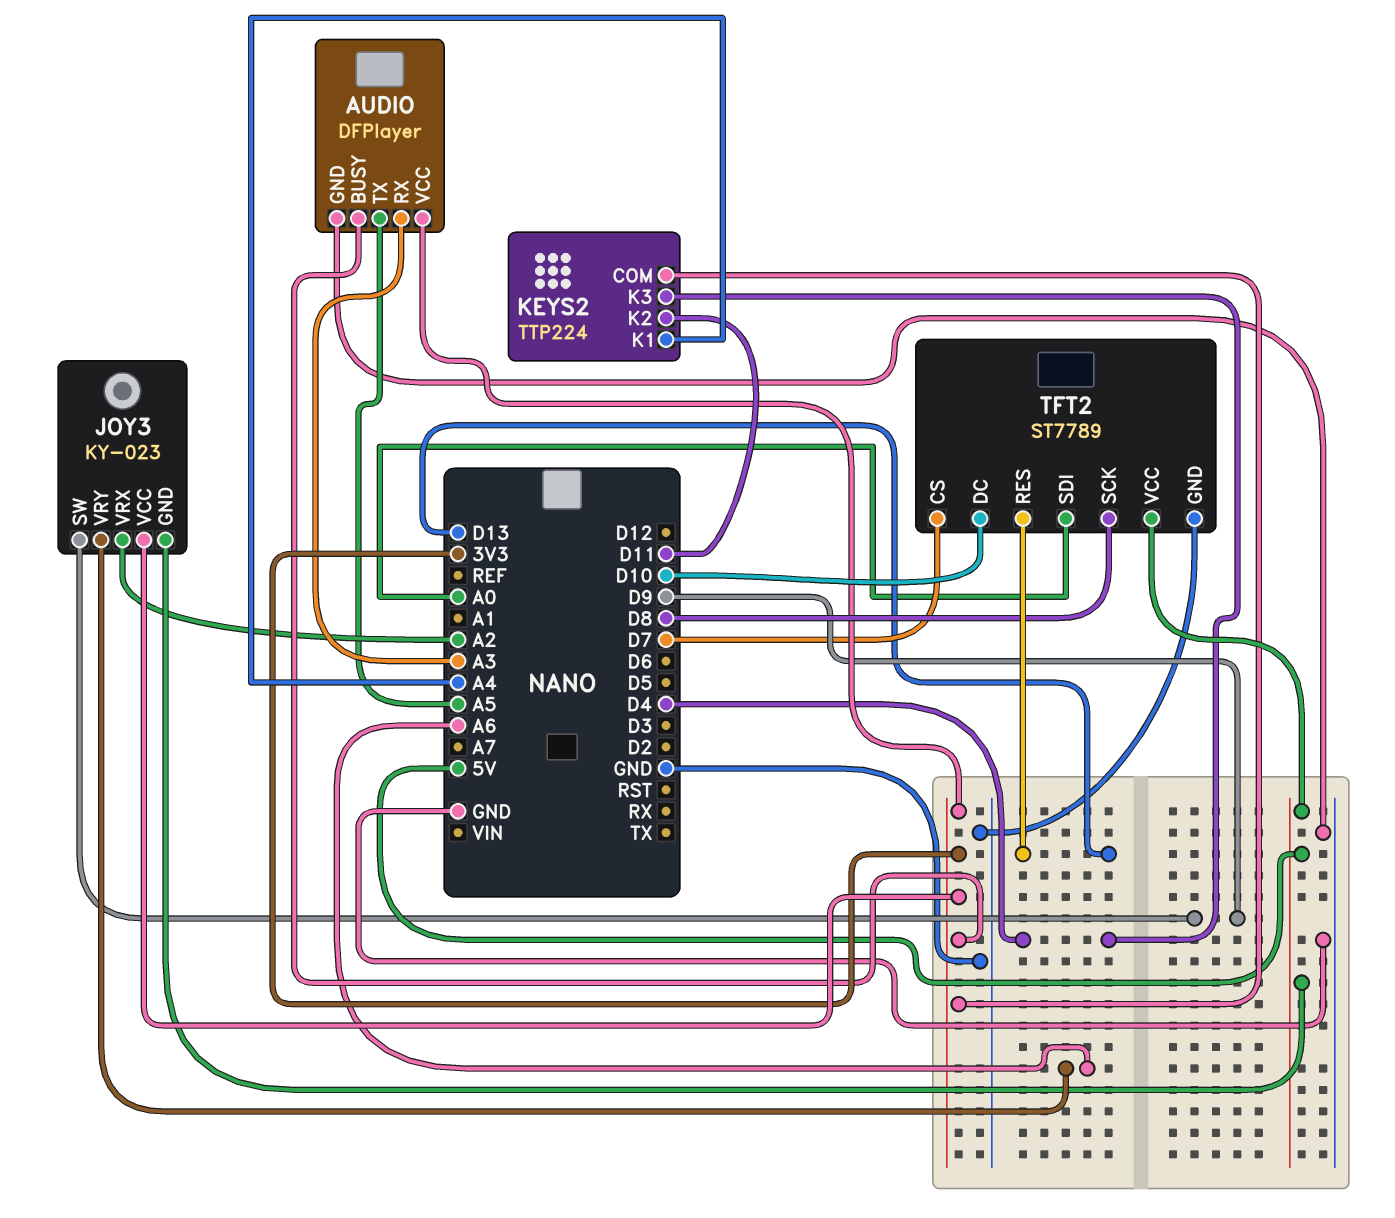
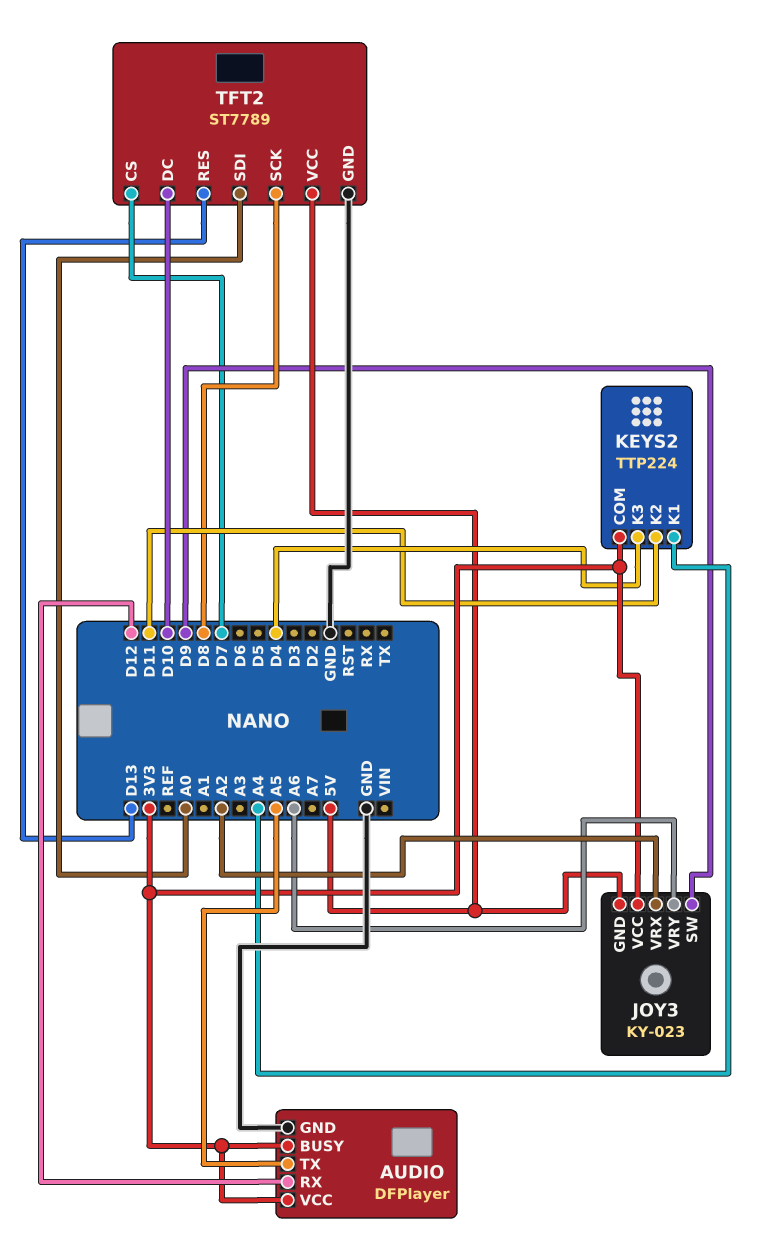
AUDIO pin RX: A3 -> D12

